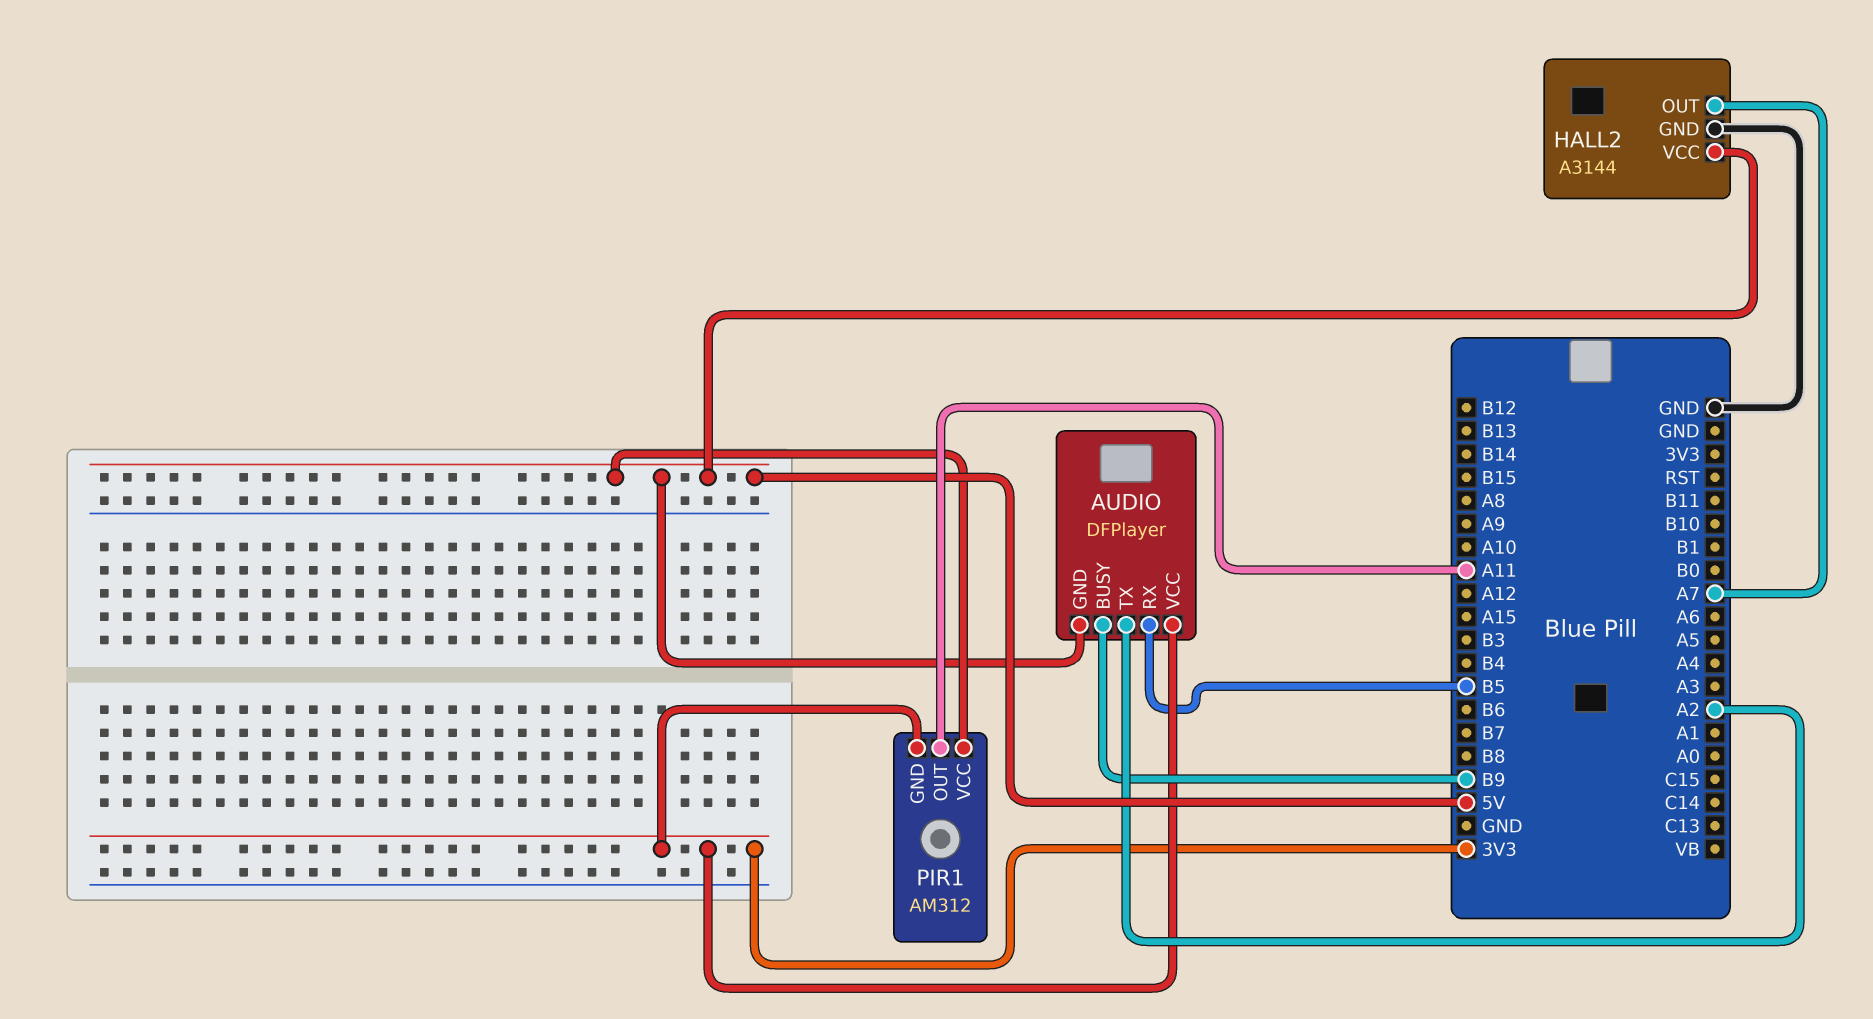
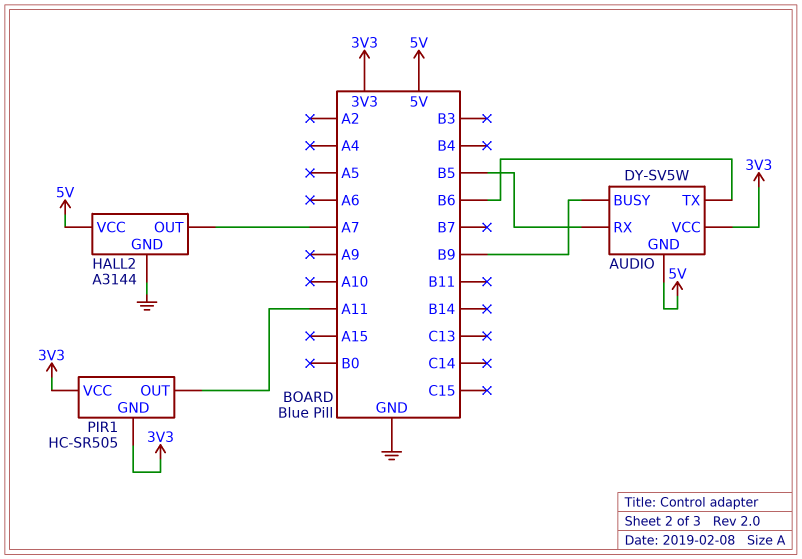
AUDIO: DFPlayer -> DY-SV5W
AUDIO pin TX: A2 -> B6
PIR1: AM312 -> HC-SR505
PIR1 pin VCC: 5V -> 3V3

